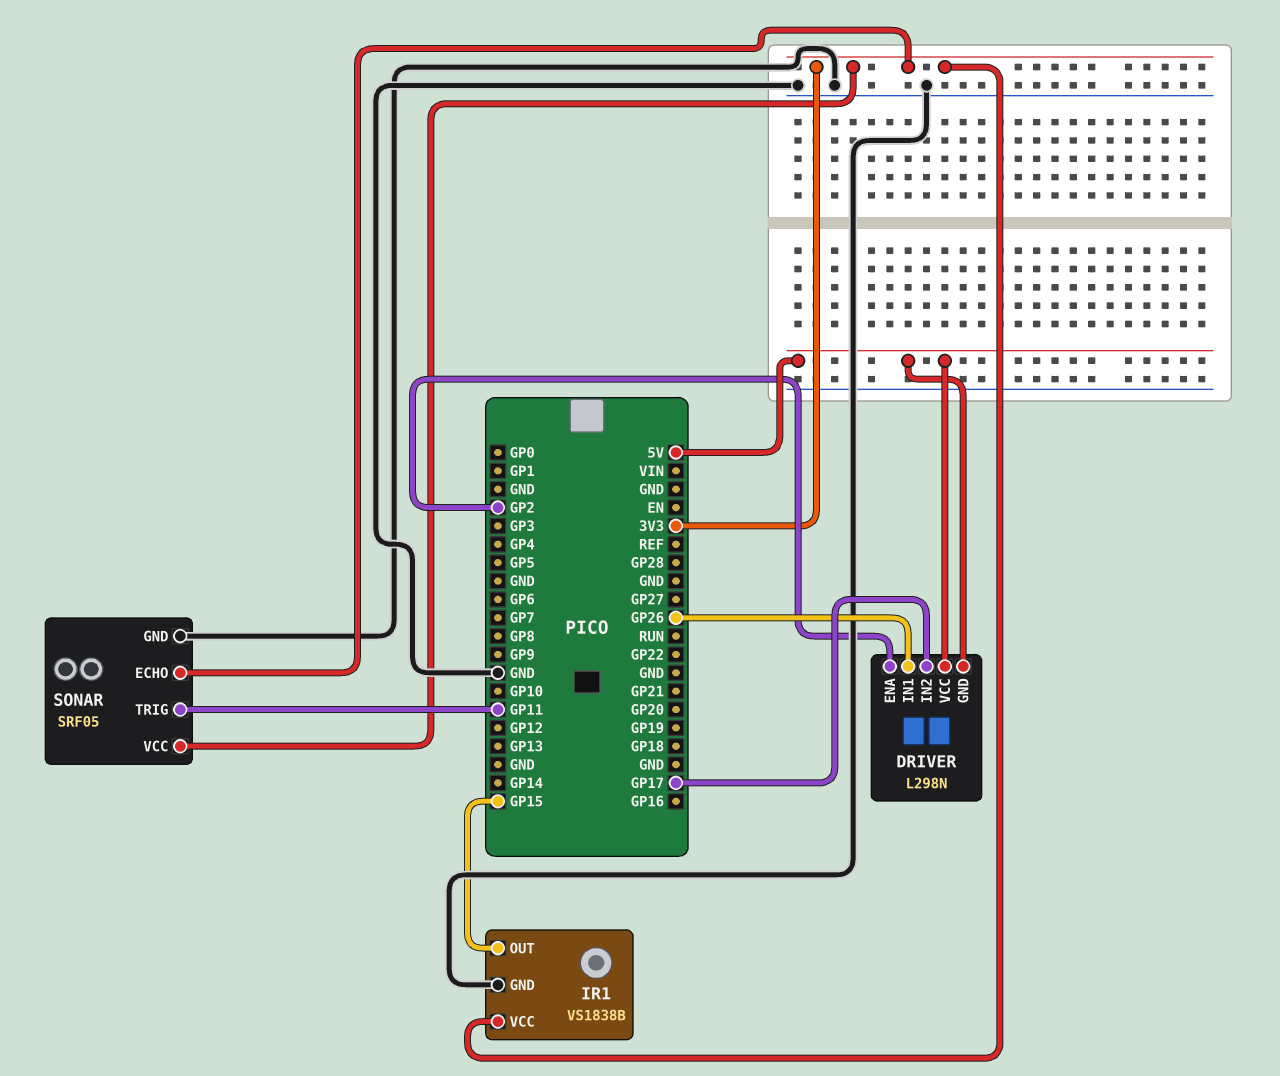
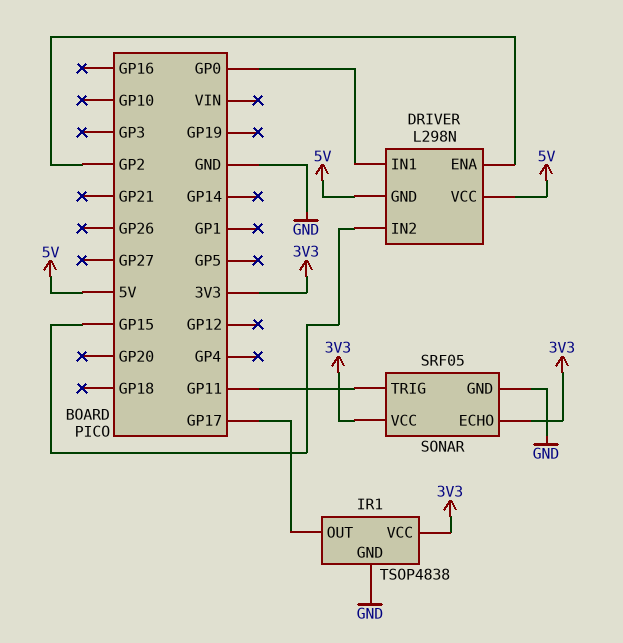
DRIVER pin IN1: GP26 -> GP0
DRIVER pin IN2: GP17 -> GP15
IR1: VS1838B -> TSOP4838
IR1 pin OUT: GP15 -> GP17

